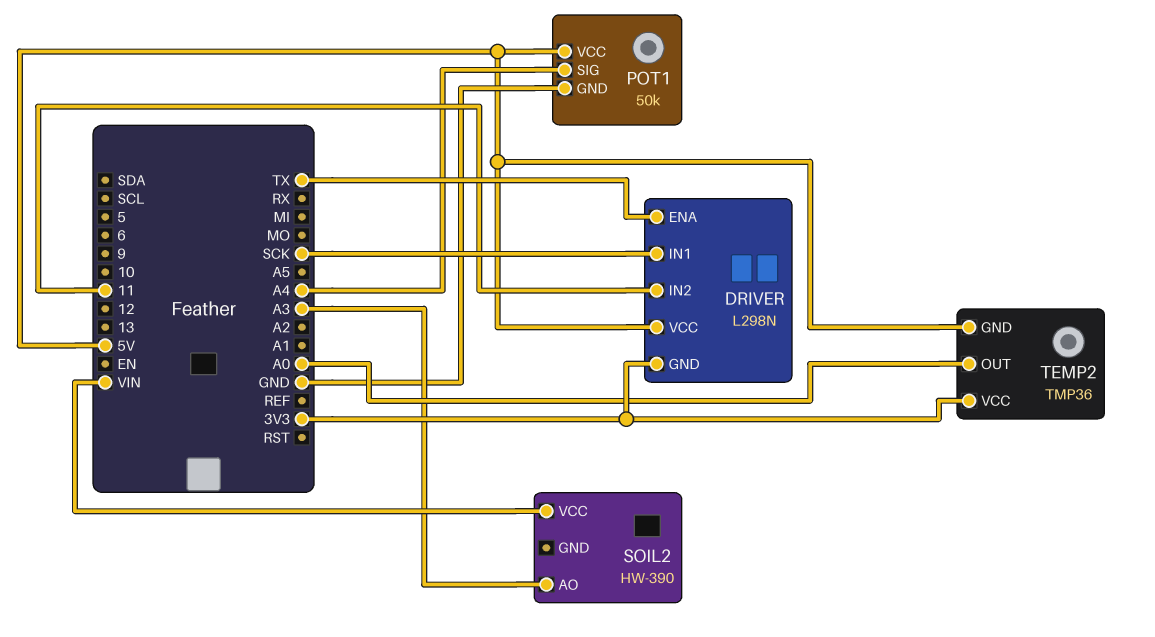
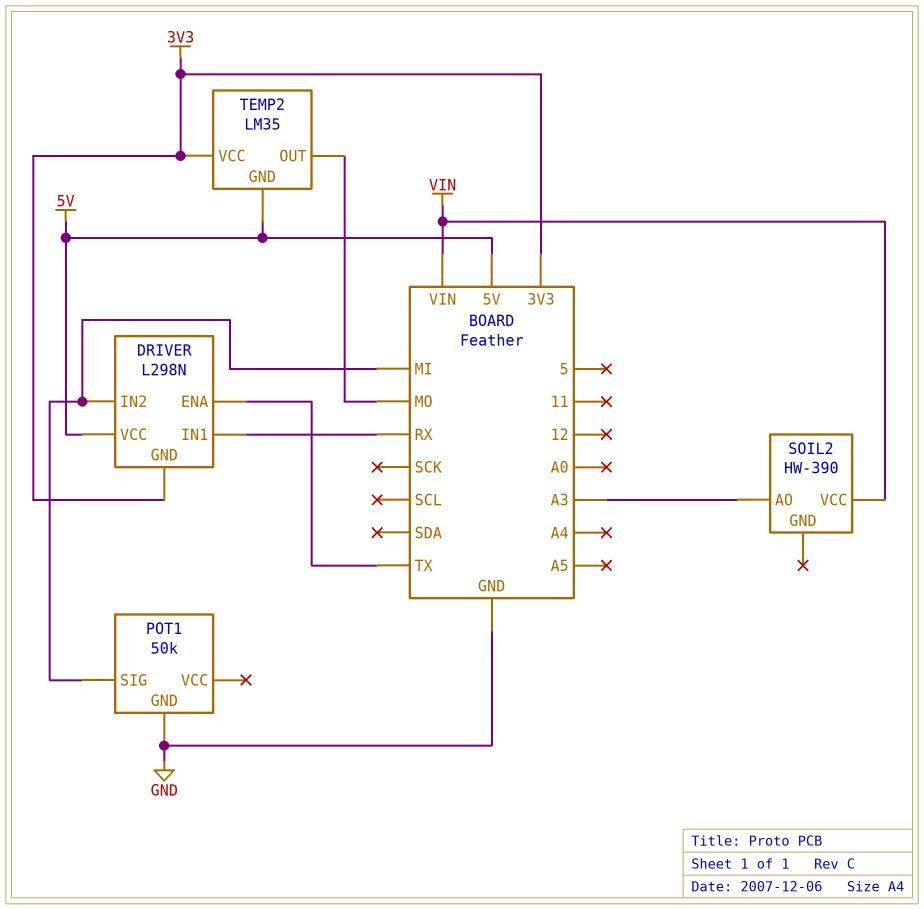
DRIVER pin IN1: SCK -> RX
DRIVER pin IN2: 11 -> MI
POT1 pin SIG: A4 -> MI
POT1 pin VCC: 5V -> none
TEMP2: TMP36 -> LM35
TEMP2 pin OUT: A0 -> MO

